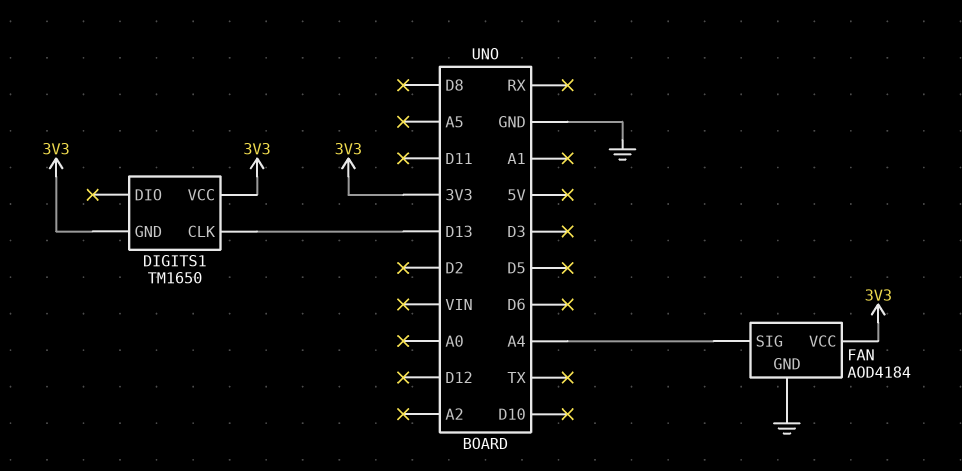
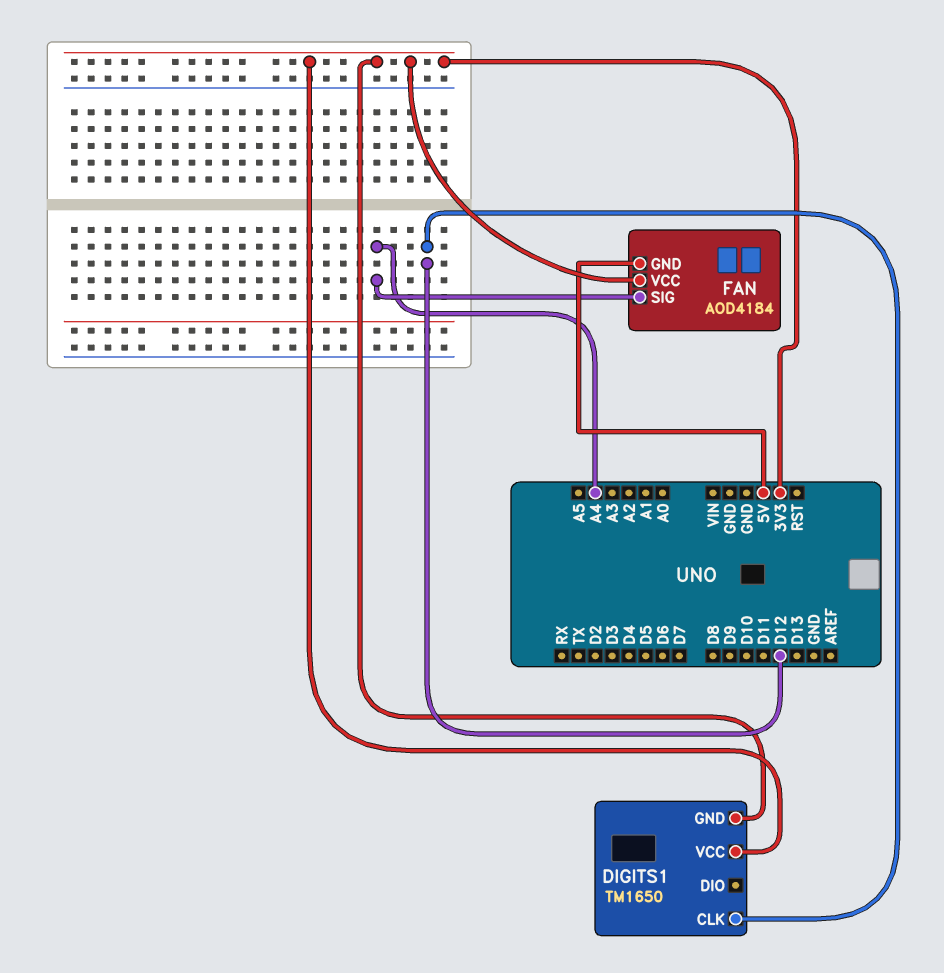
DIGITS1 pin CLK: D13 -> D12
FAN pin GND: GND -> 5V

